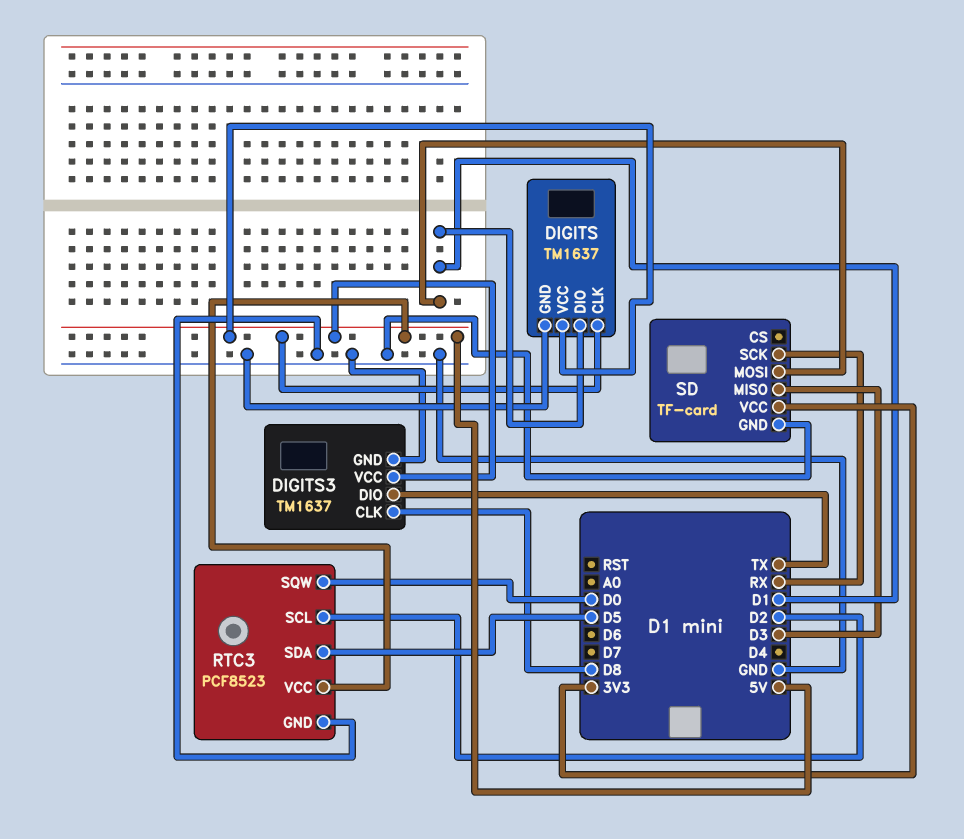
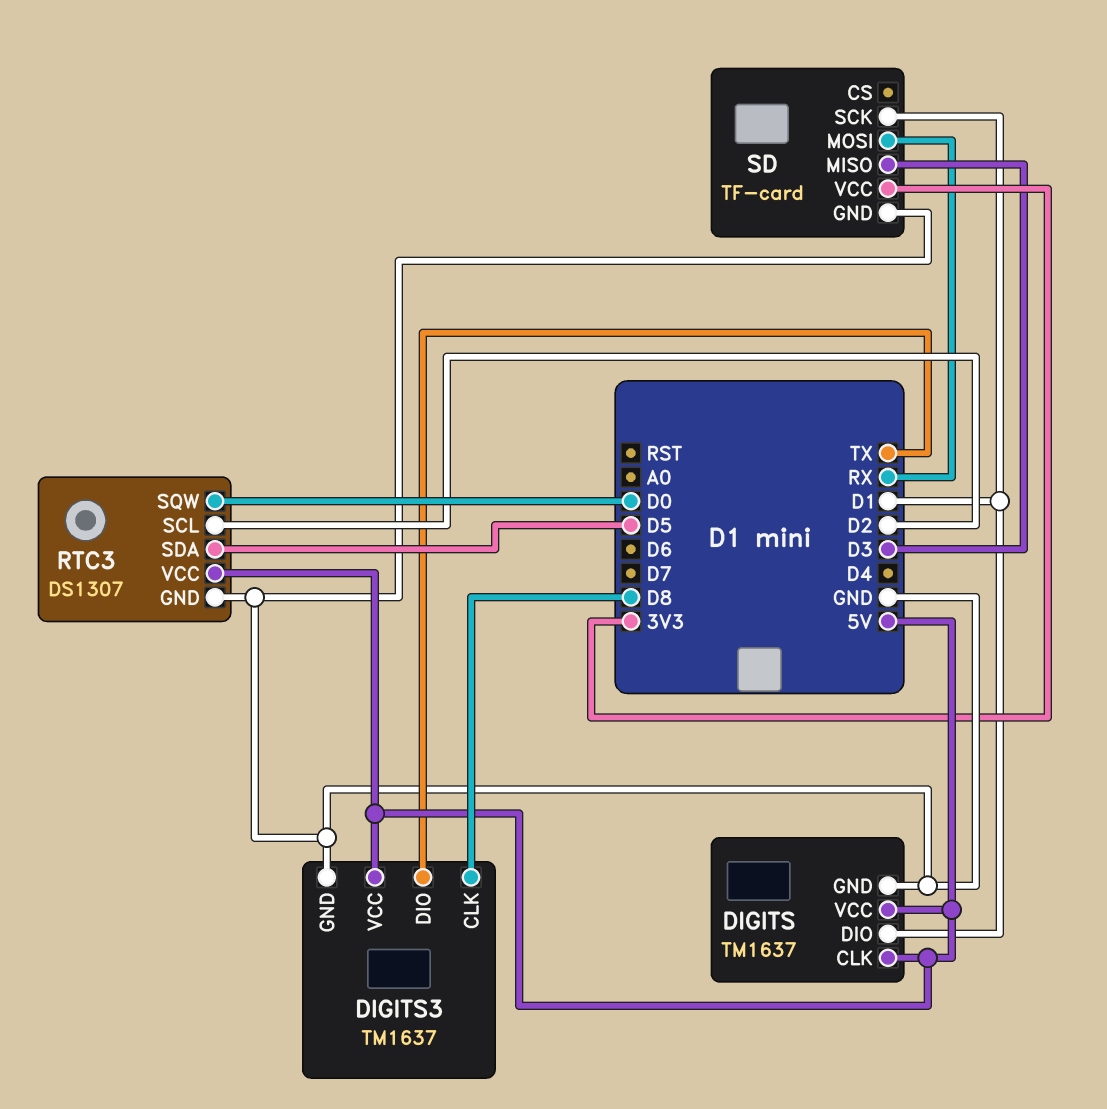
RTC3: PCF8523 -> DS1307
SD pin MOSI: D1 -> RX
SD pin SCK: RX -> D1

